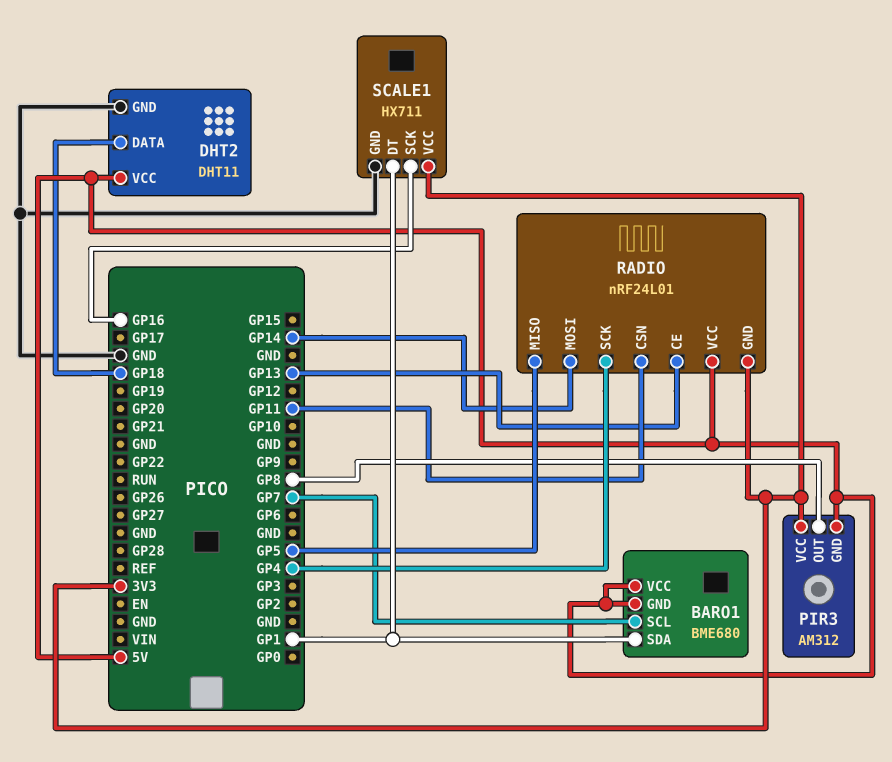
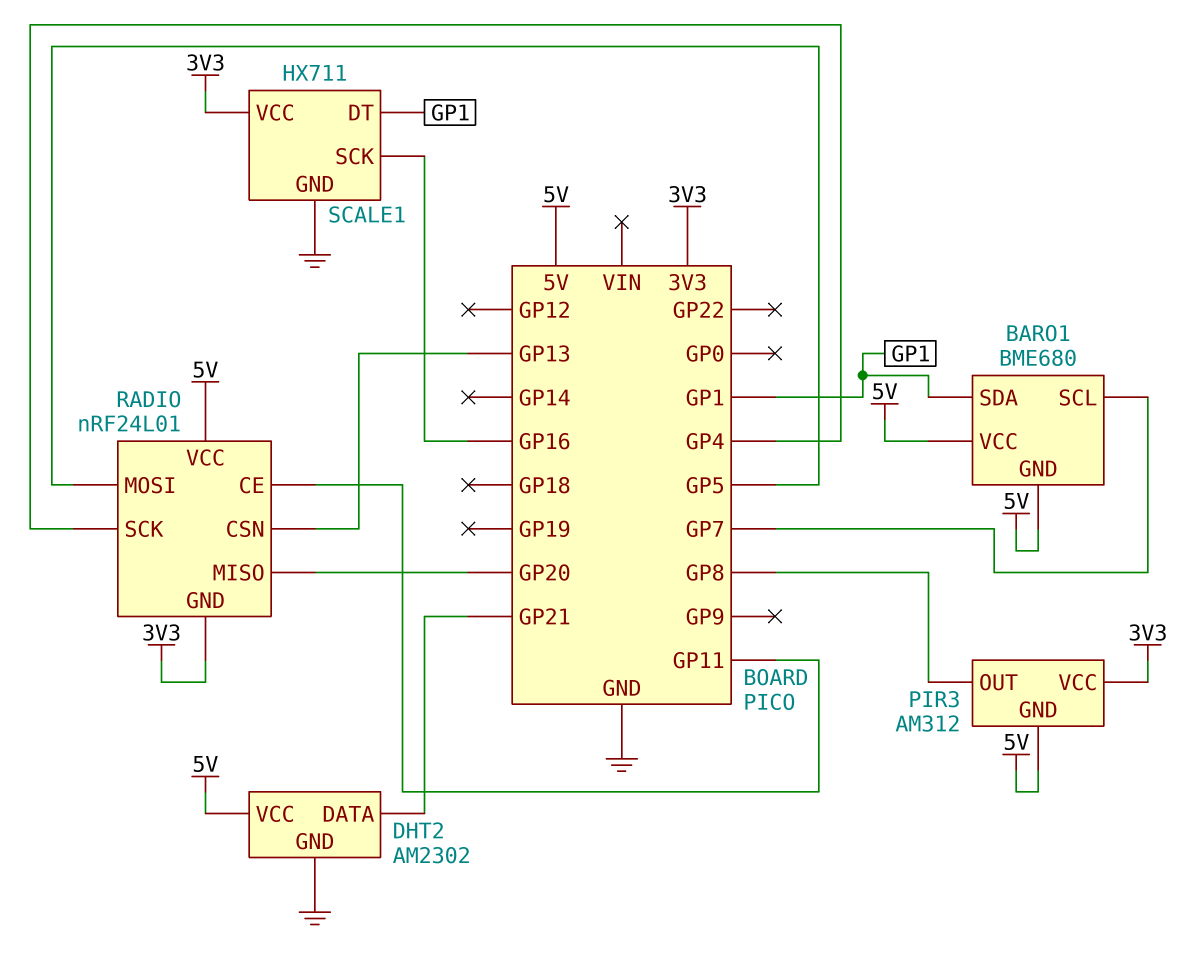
DHT2: DHT11 -> AM2302
DHT2 pin DATA: GP18 -> GP21
RADIO pin CE: GP13 -> GP11
RADIO pin CSN: GP11 -> GP13
RADIO pin MISO: GP5 -> GP20
RADIO pin MOSI: GP14 -> GP5

